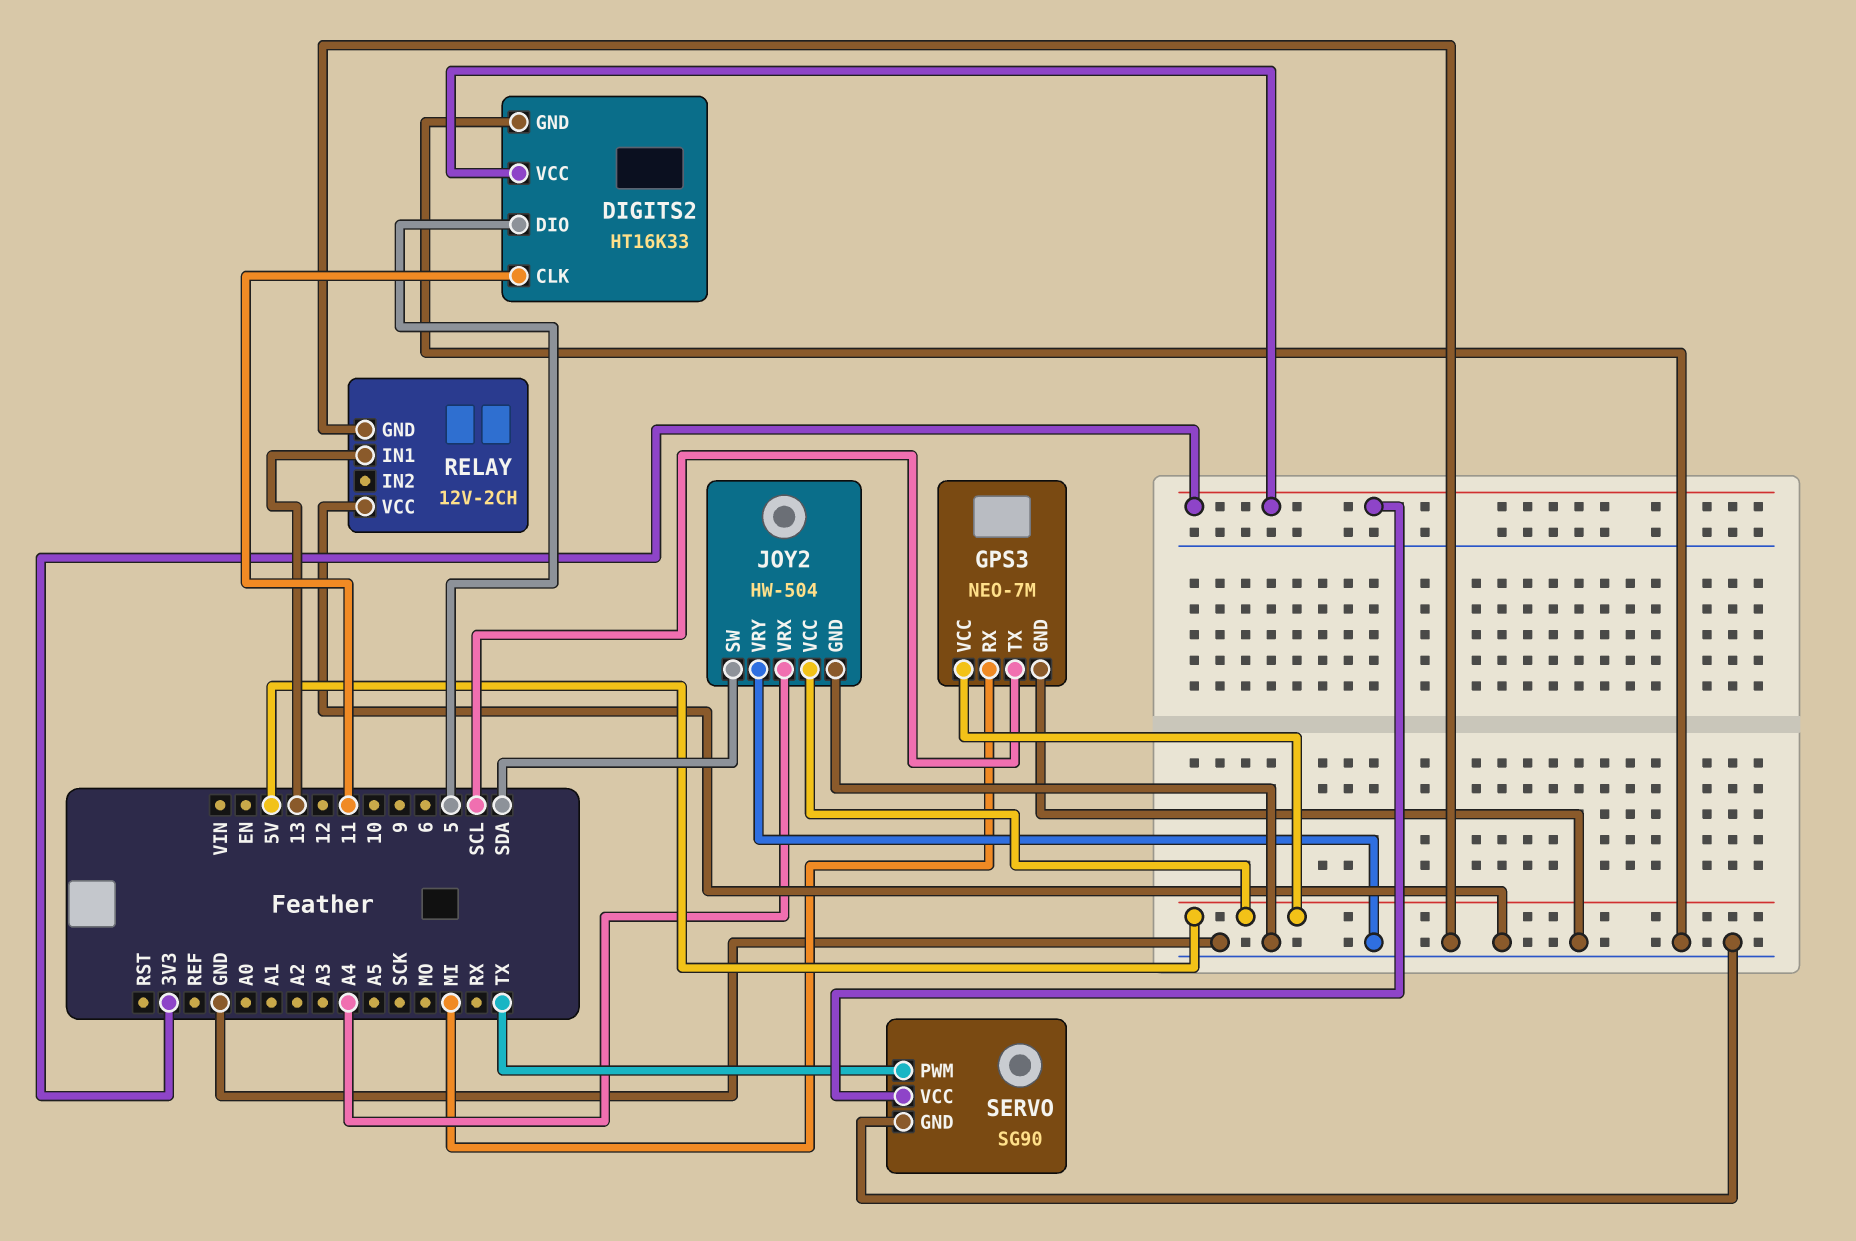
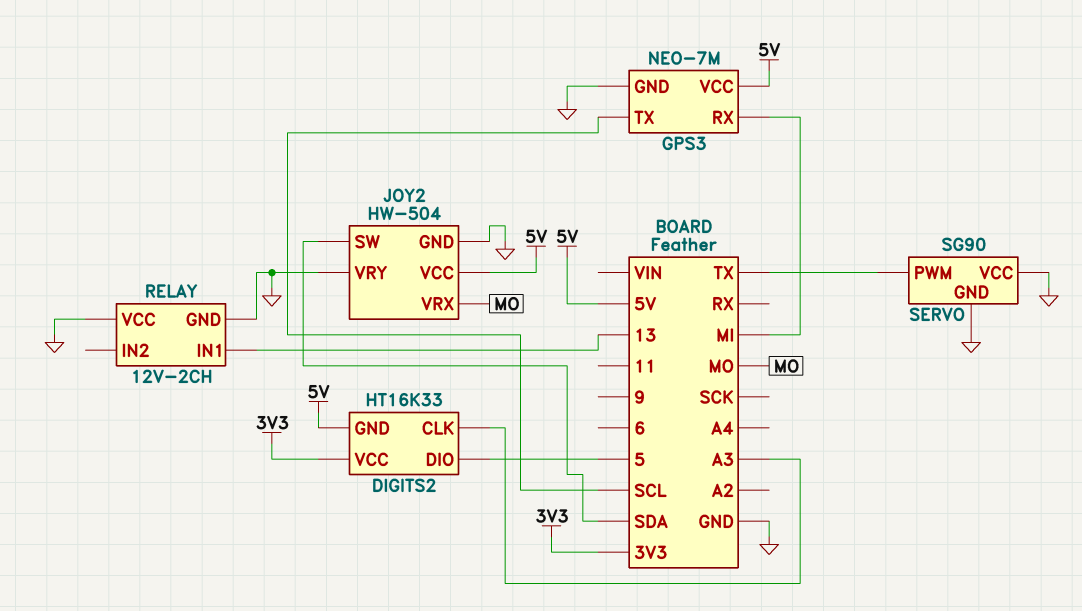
DIGITS2 pin CLK: 11 -> A3
DIGITS2 pin GND: GND -> 5V
JOY2 pin VRX: A4 -> MO
SERVO pin VCC: 3V3 -> GND

